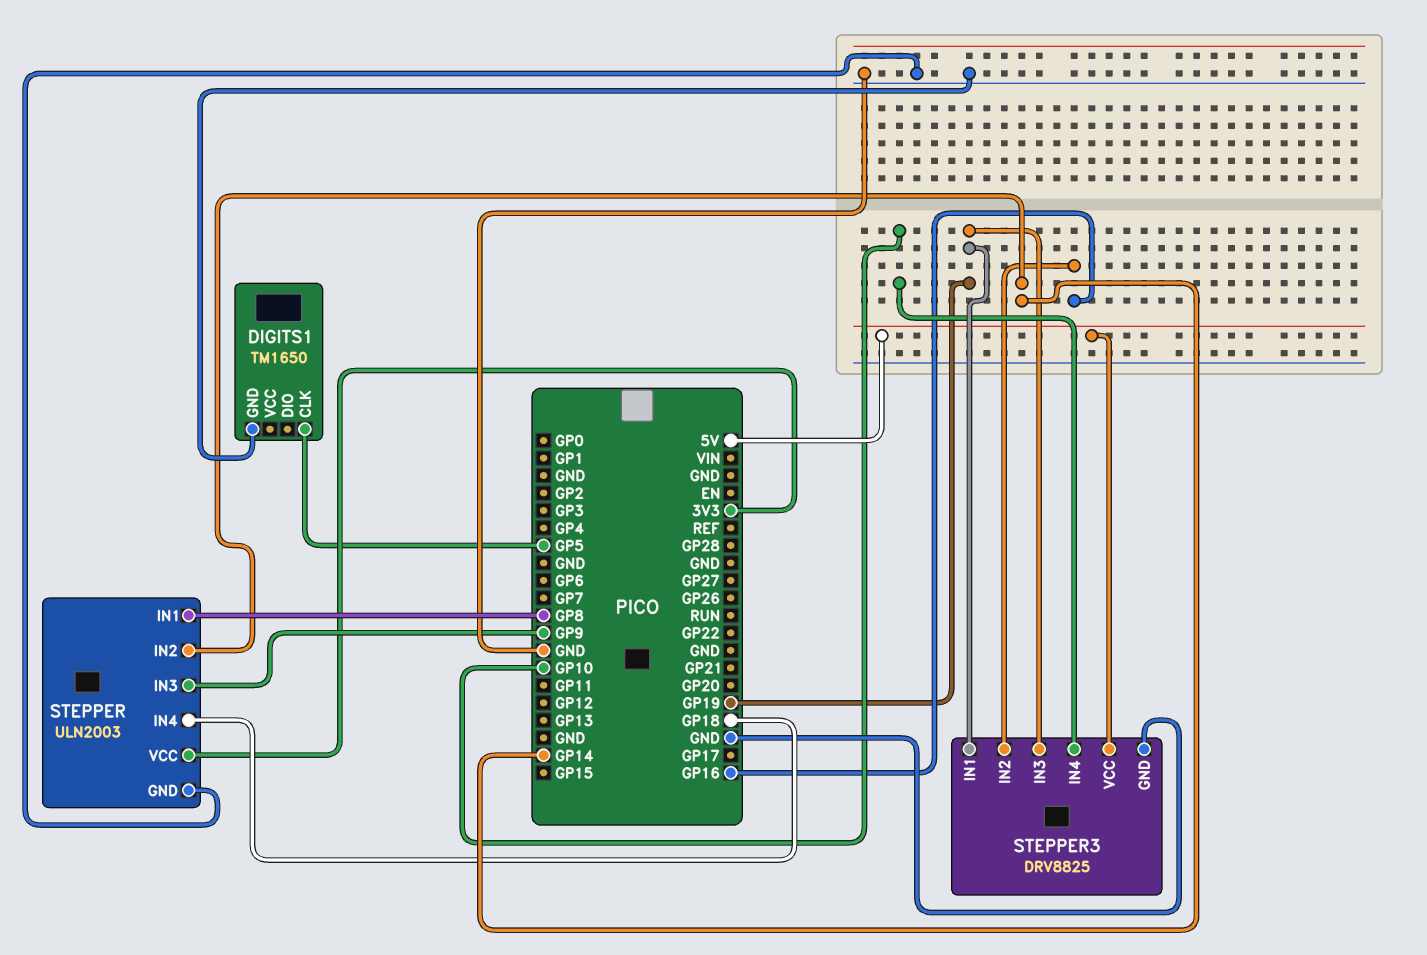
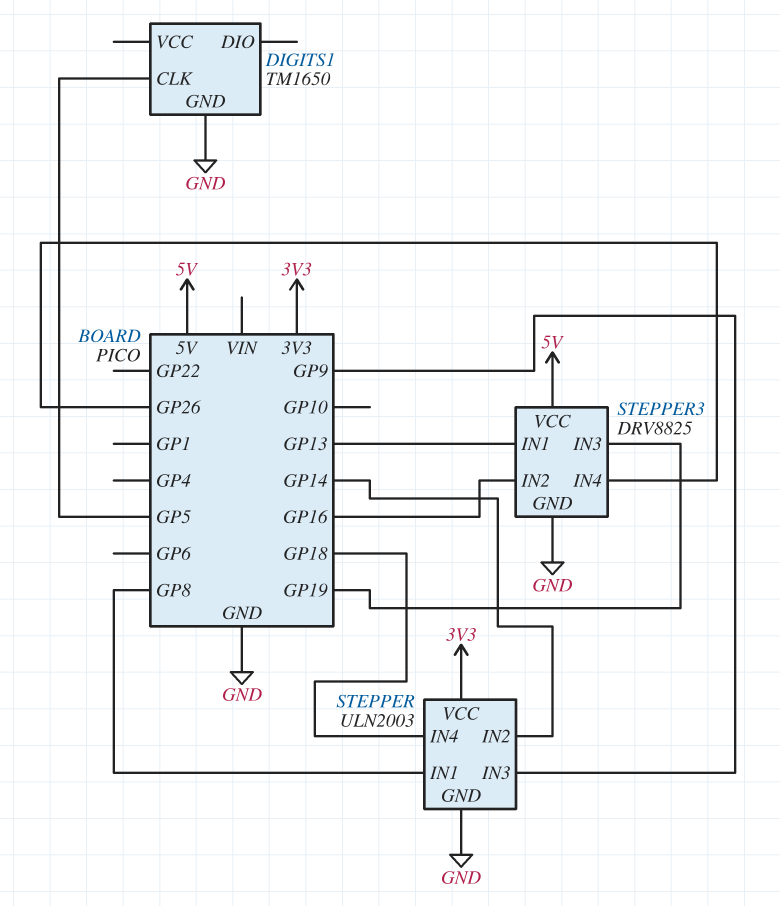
STEPPER3 pin IN1: GP19 -> GP13
STEPPER3 pin IN4: GP10 -> GP26

